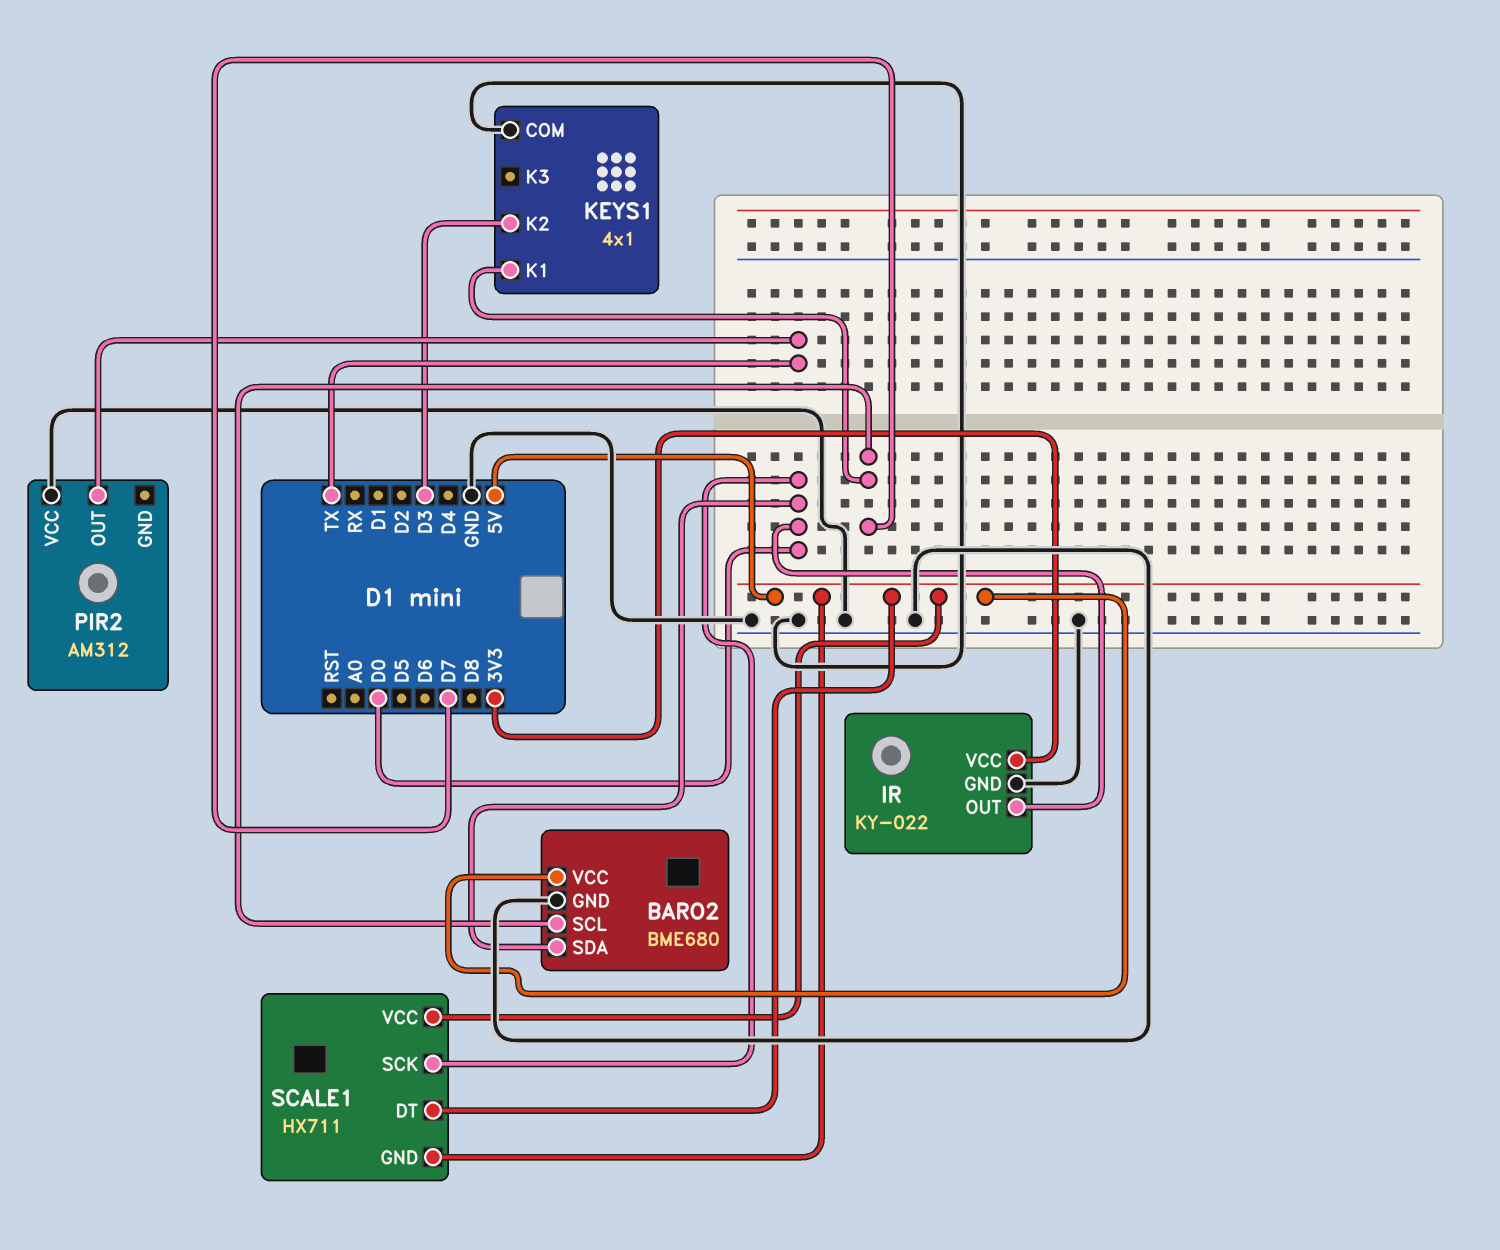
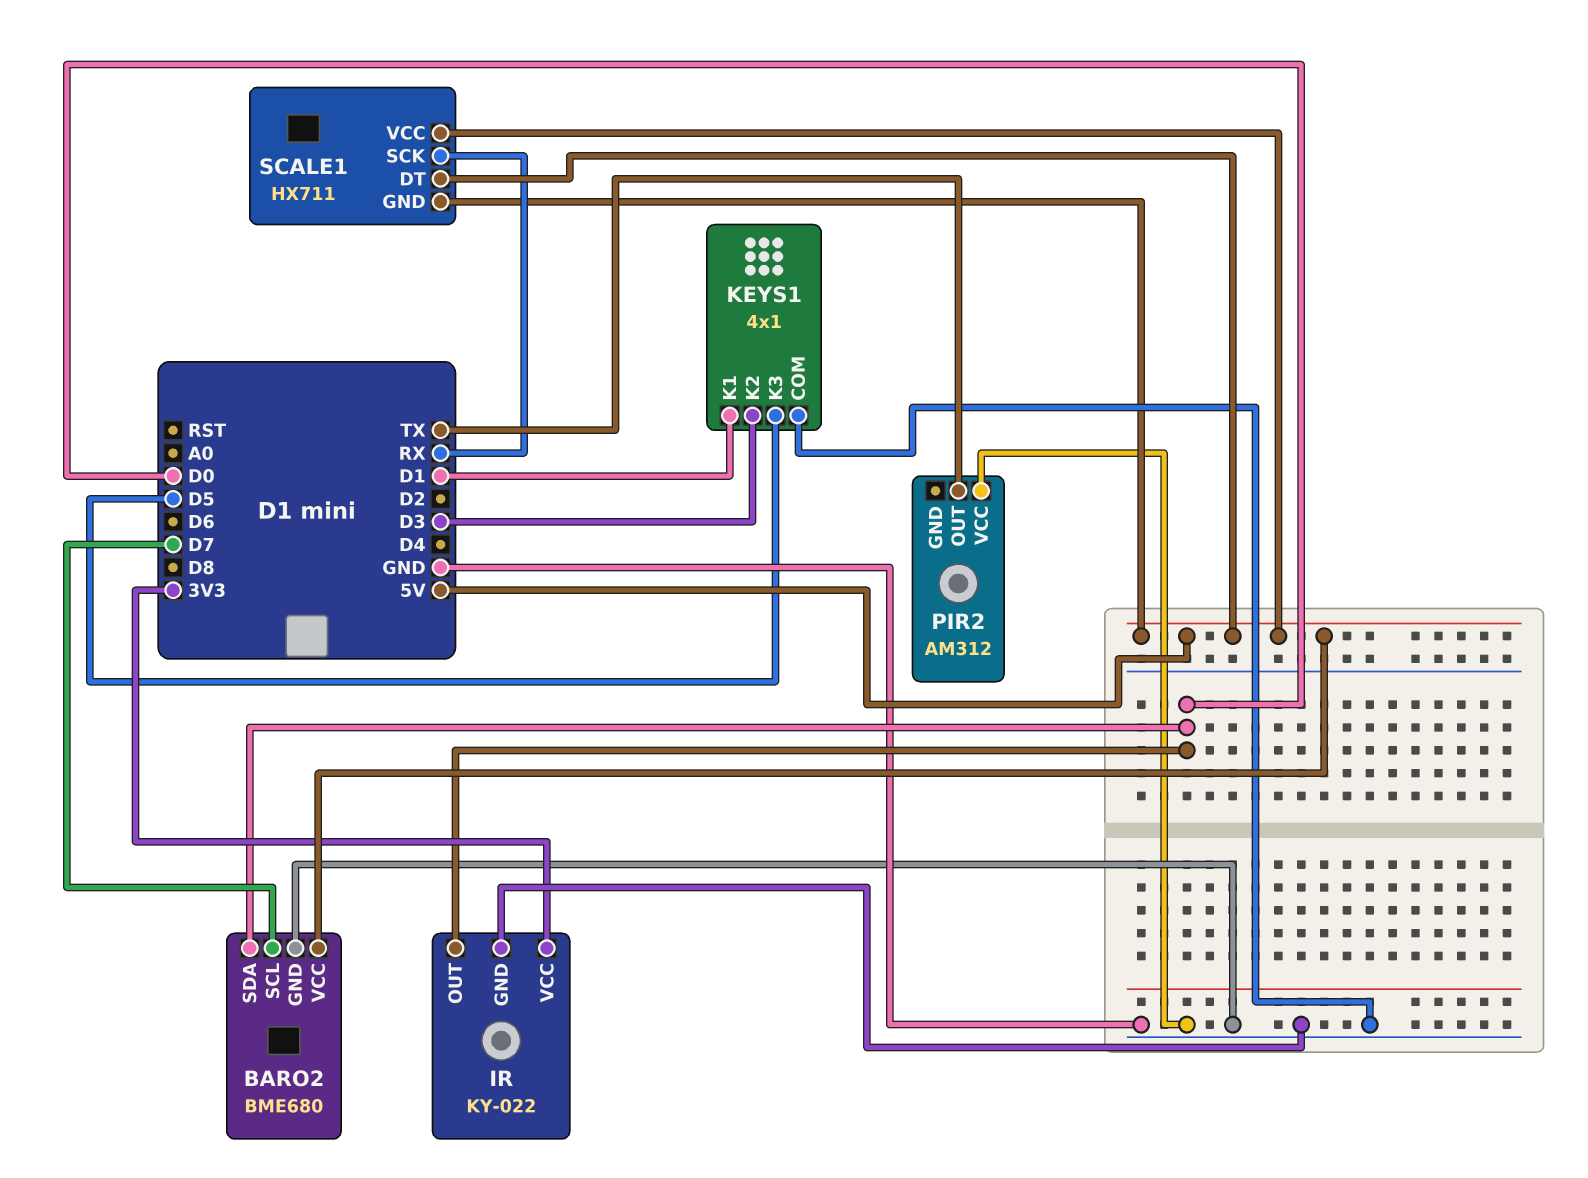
KEYS1 pin K1: D7 -> D1
KEYS1 pin K3: none -> D5
SCALE1 pin SCK: D0 -> RX

